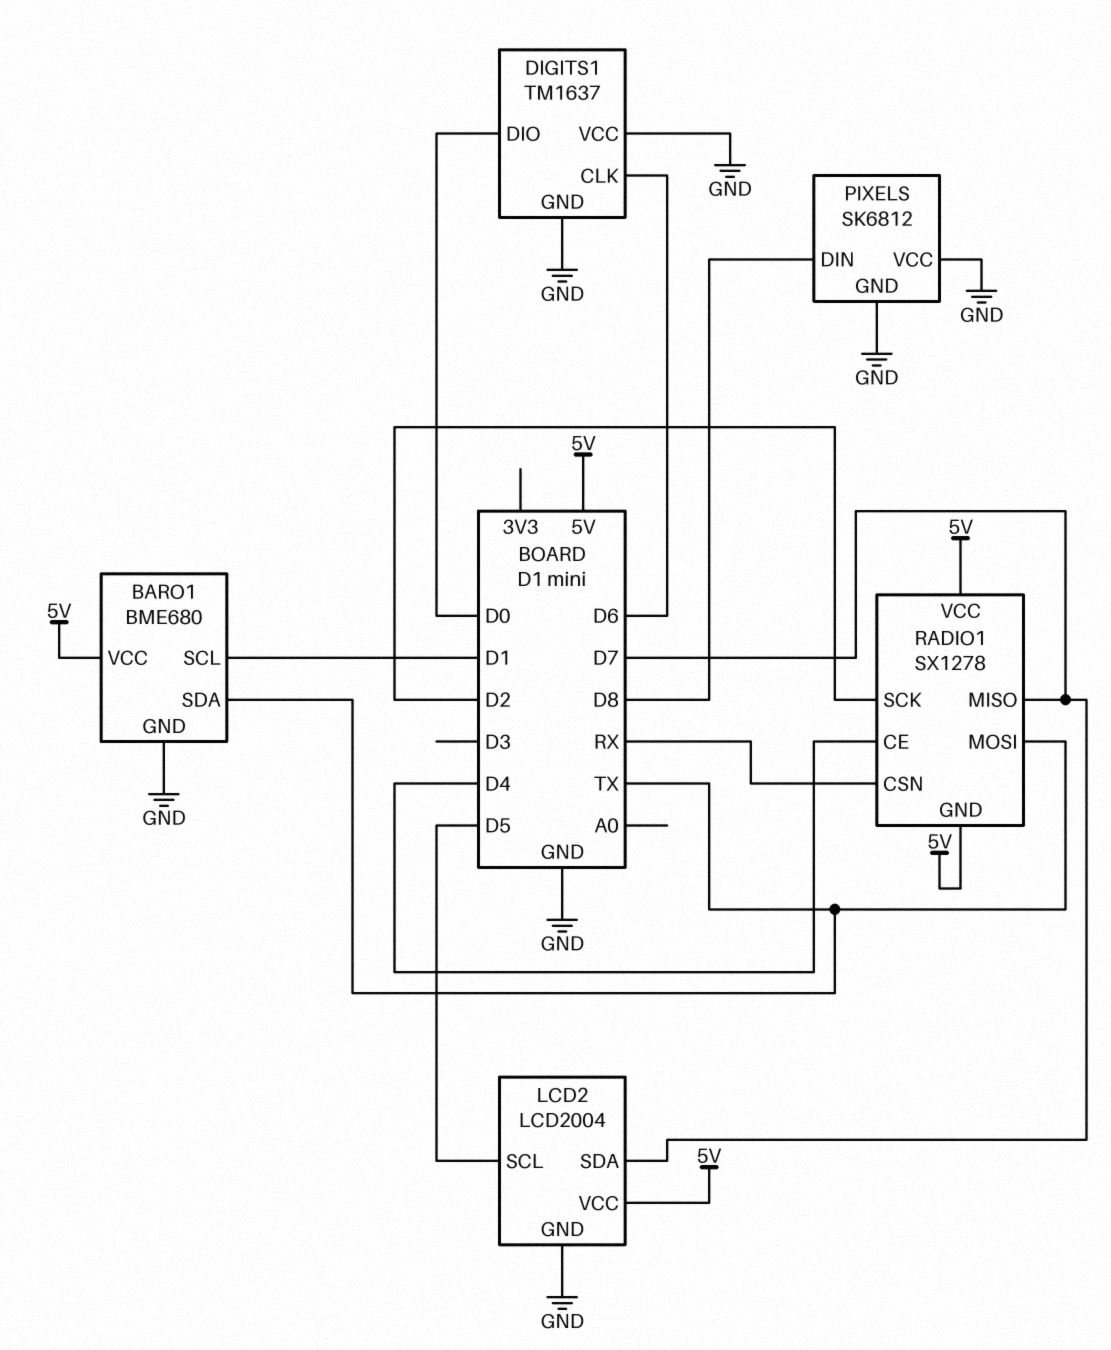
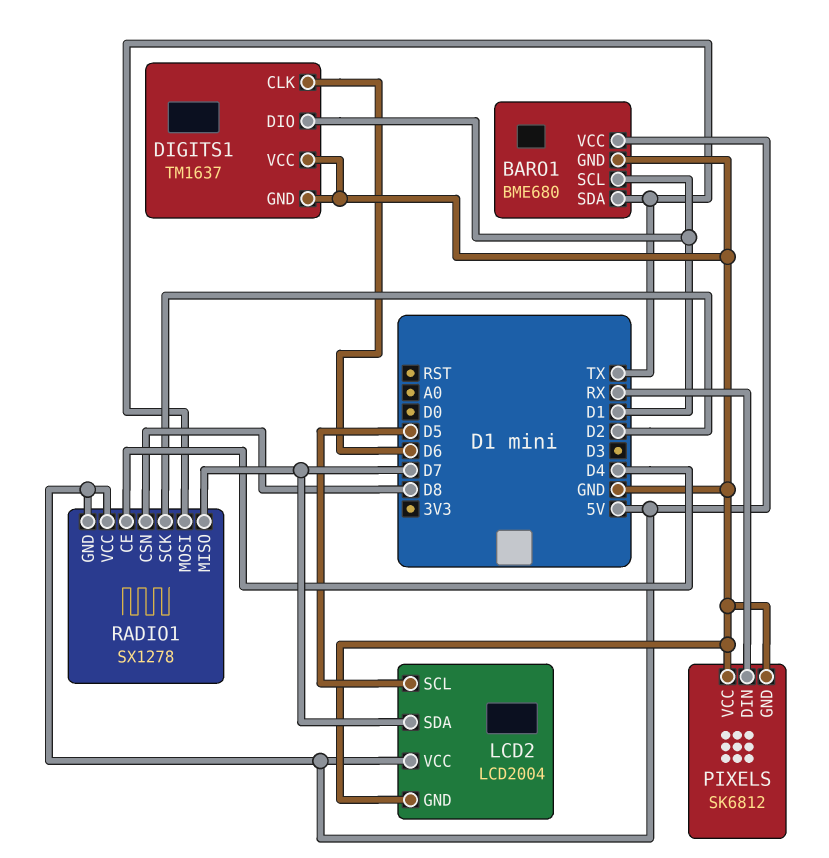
DIGITS1 pin DIO: D0 -> D1
PIXELS pin DIN: D8 -> RX
RADIO1 pin CSN: RX -> D8

